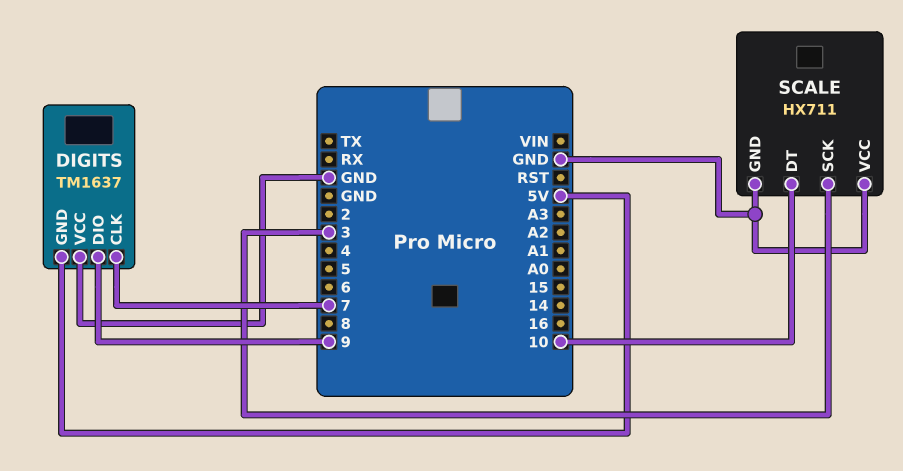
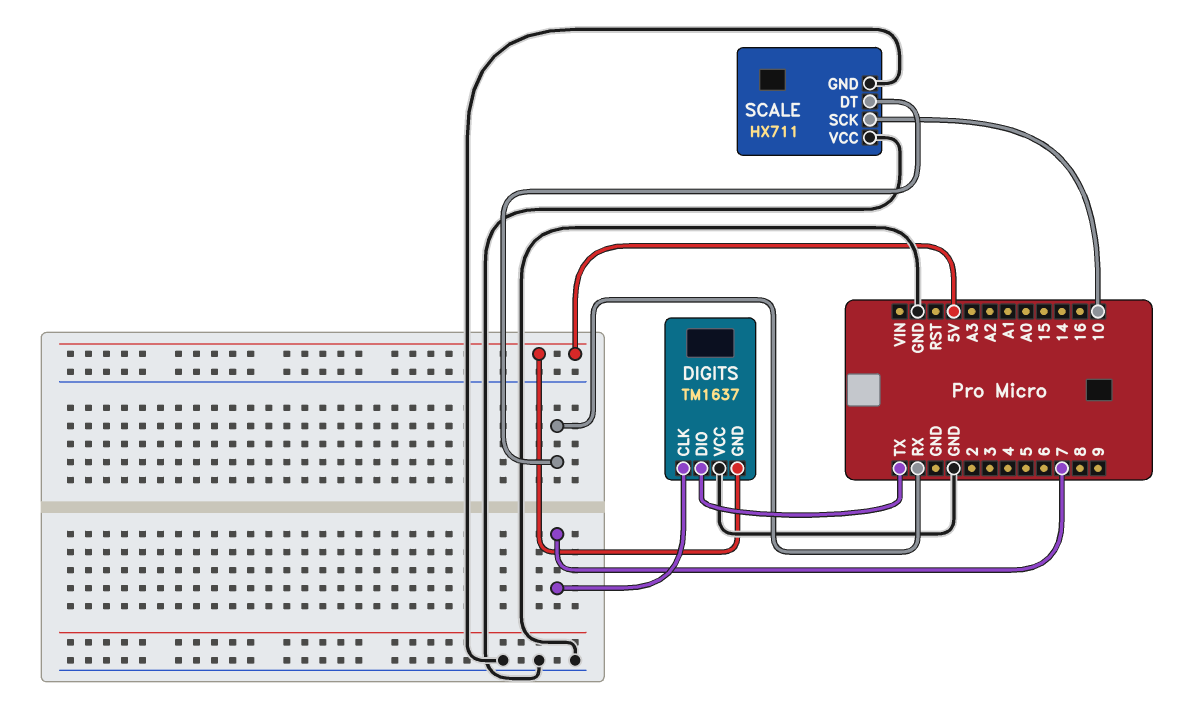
DIGITS pin DIO: 9 -> TX
SCALE pin DT: 10 -> RX
SCALE pin SCK: 3 -> 10

